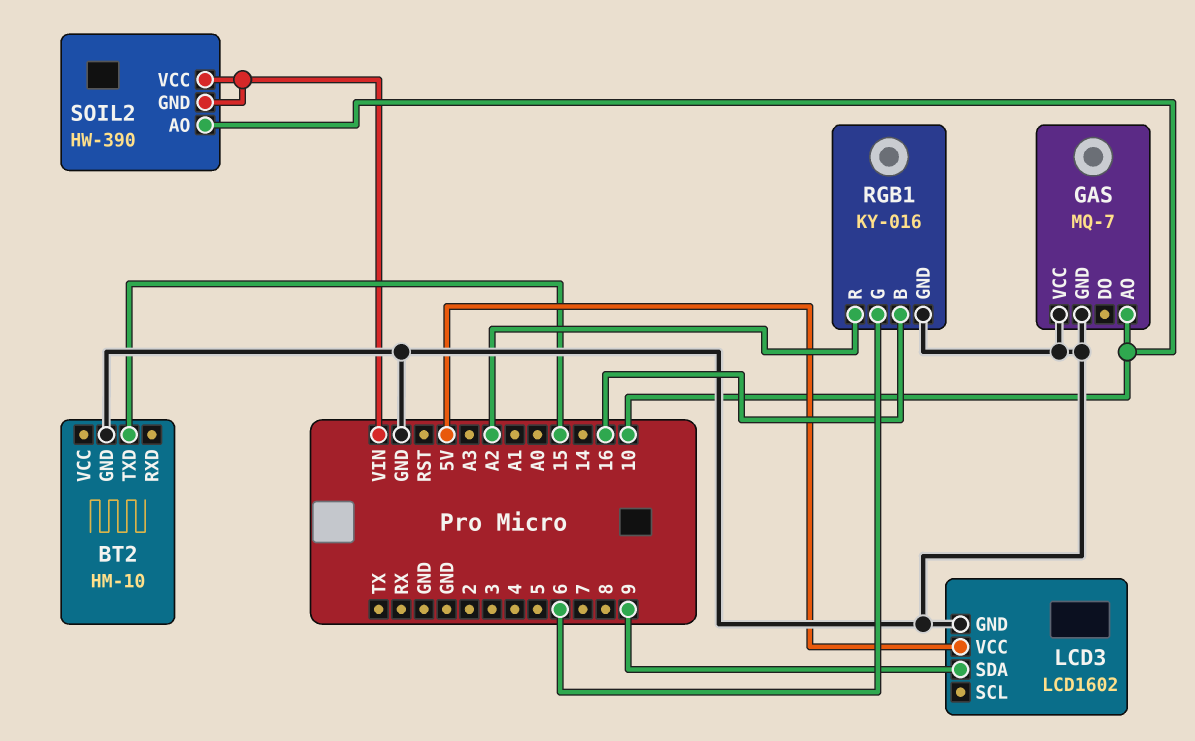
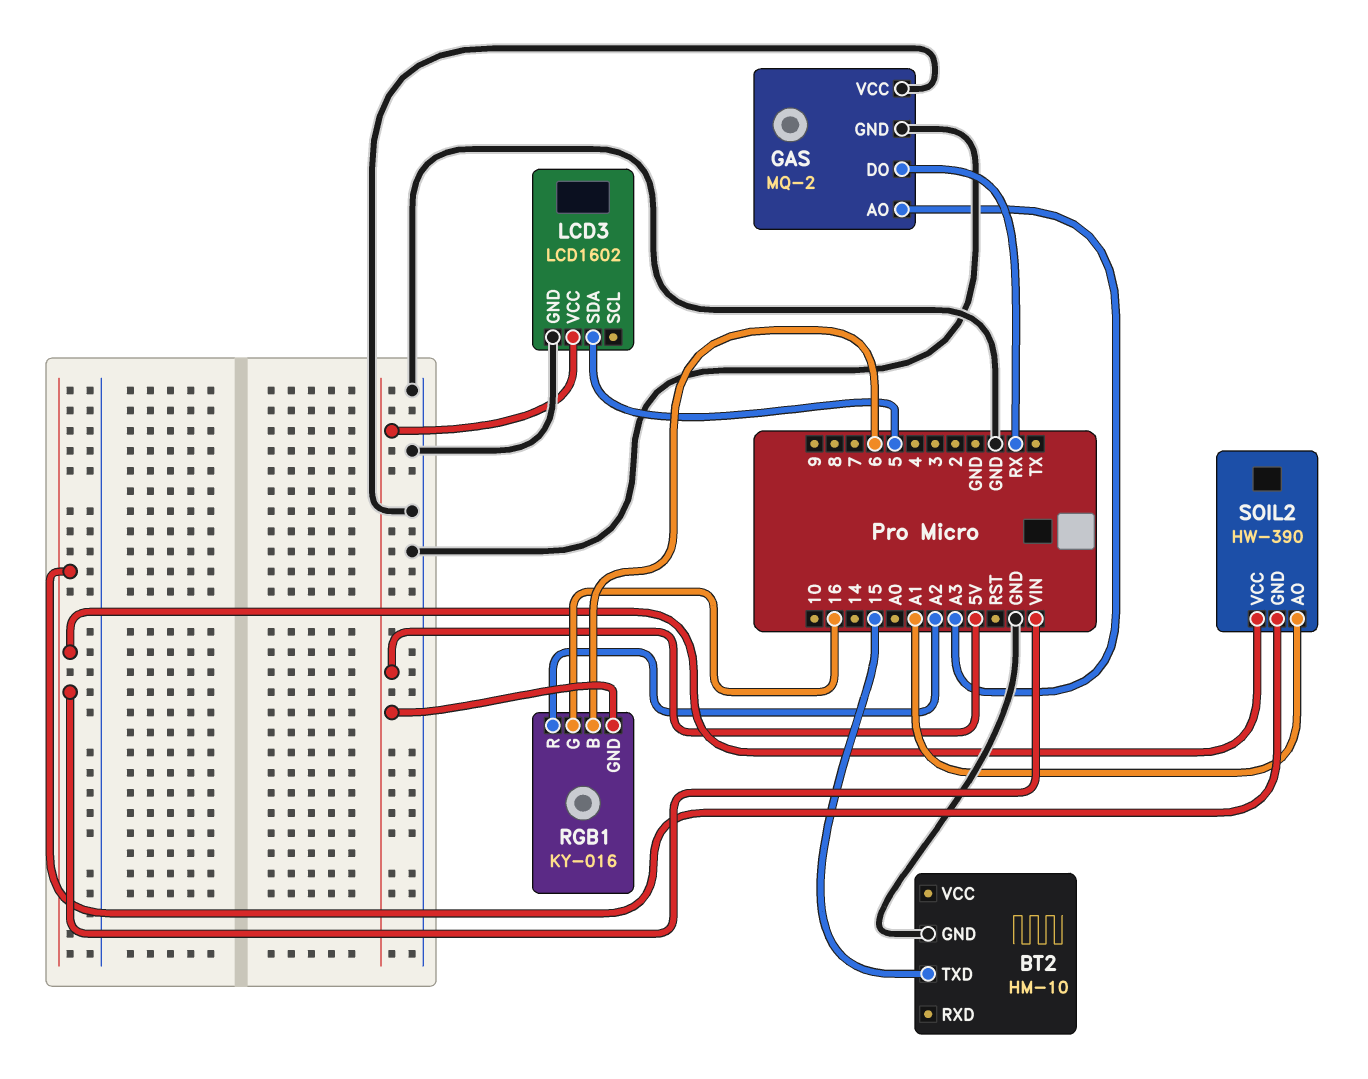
GAS: MQ-7 -> MQ-2
GAS pin AO: 10 -> A3
GAS pin DO: none -> RX
LCD3 pin SDA: 9 -> 5
RGB1 pin B: 16 -> 6
RGB1 pin G: 6 -> 16
RGB1 pin GND: GND -> 5V
SOIL2 pin AO: 10 -> A1

